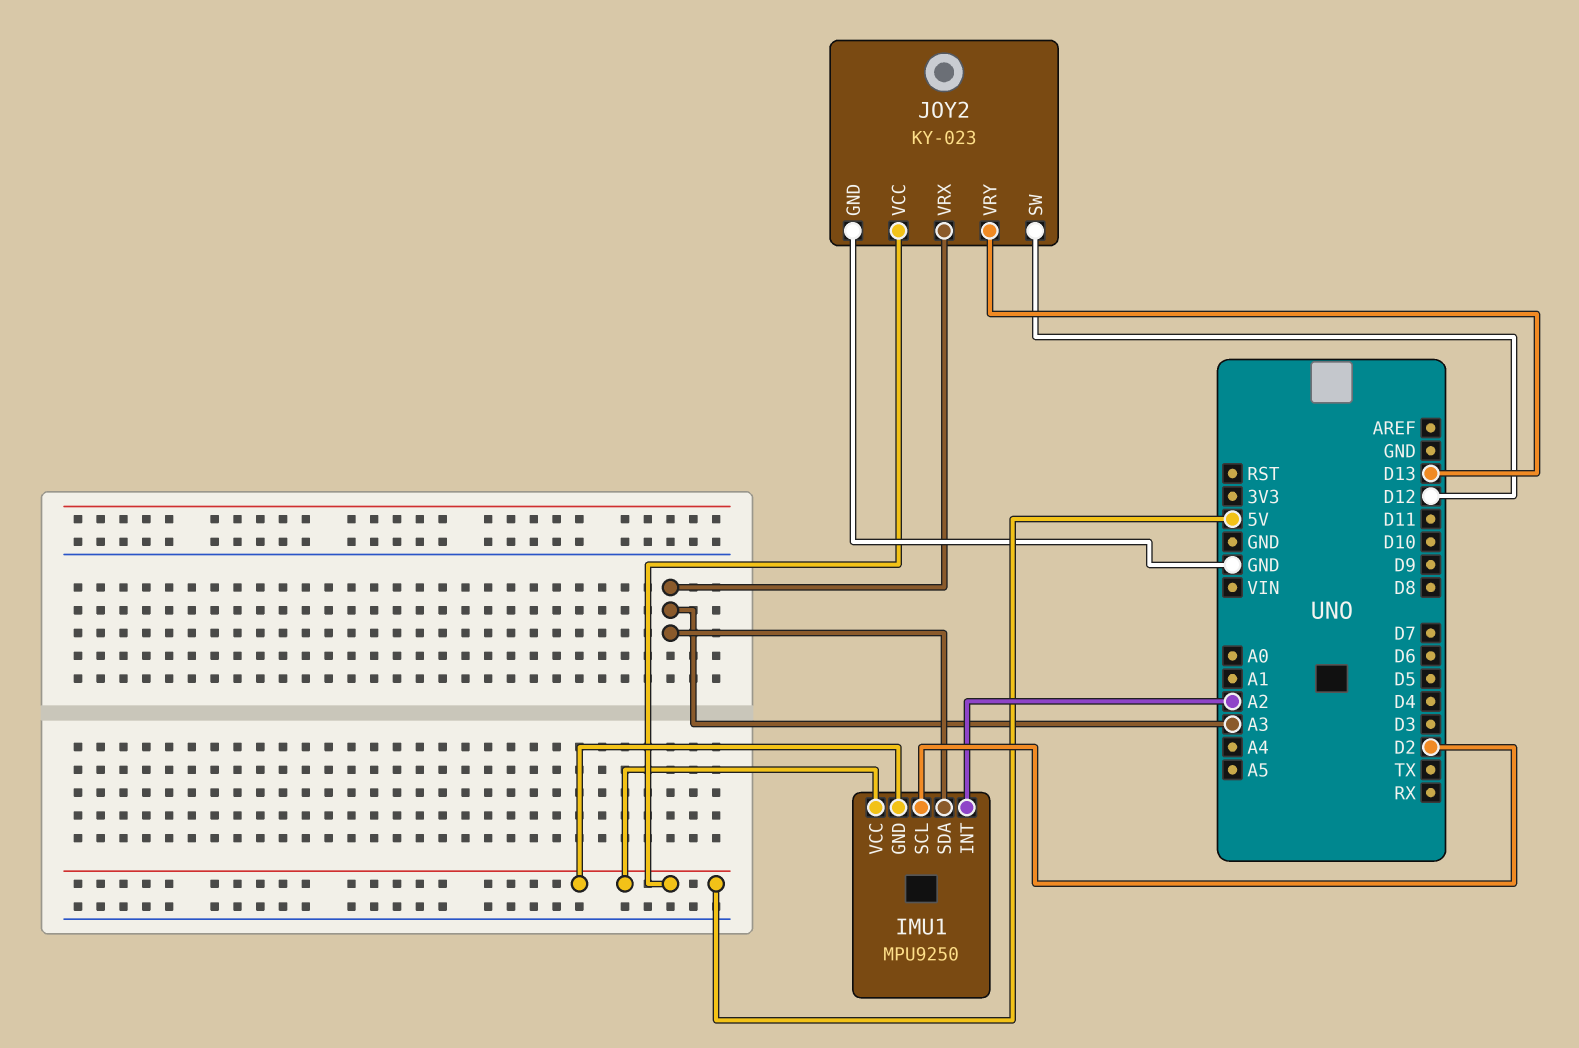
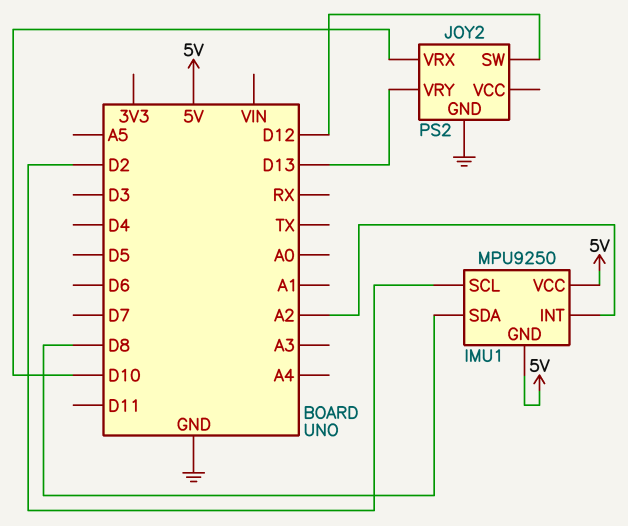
IMU1 pin SDA: A3 -> D8
JOY2: KY-023 -> PS2
JOY2 pin VCC: 5V -> none
JOY2 pin VRX: A3 -> D10

